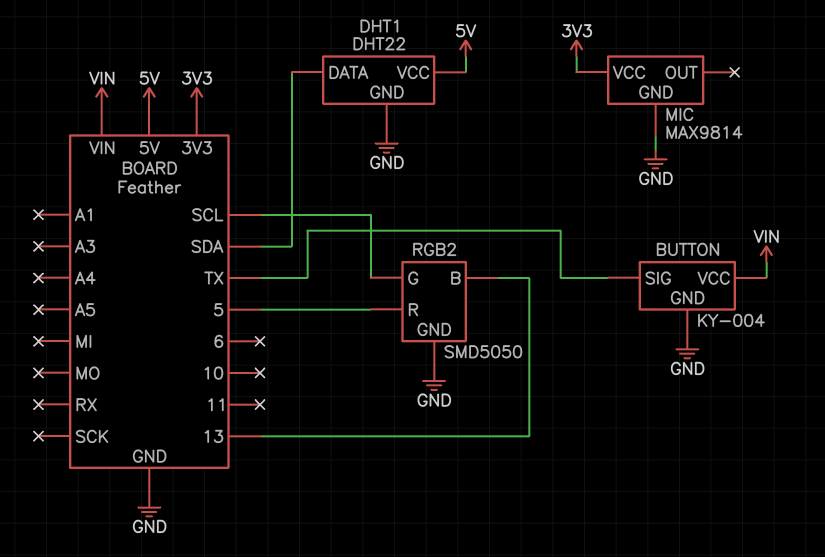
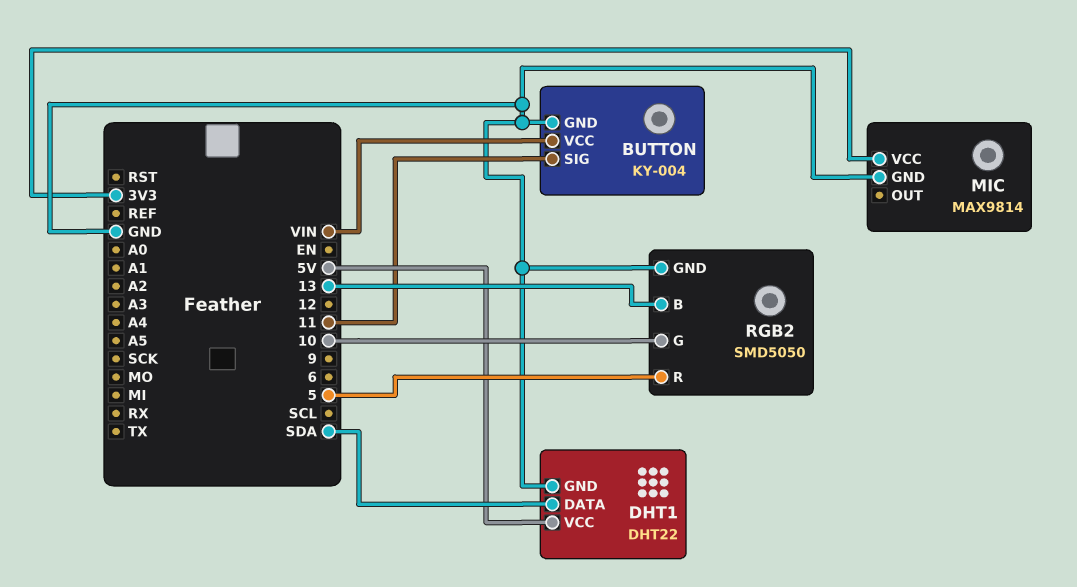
BUTTON pin SIG: TX -> 11
RGB2 pin G: SCL -> 10

